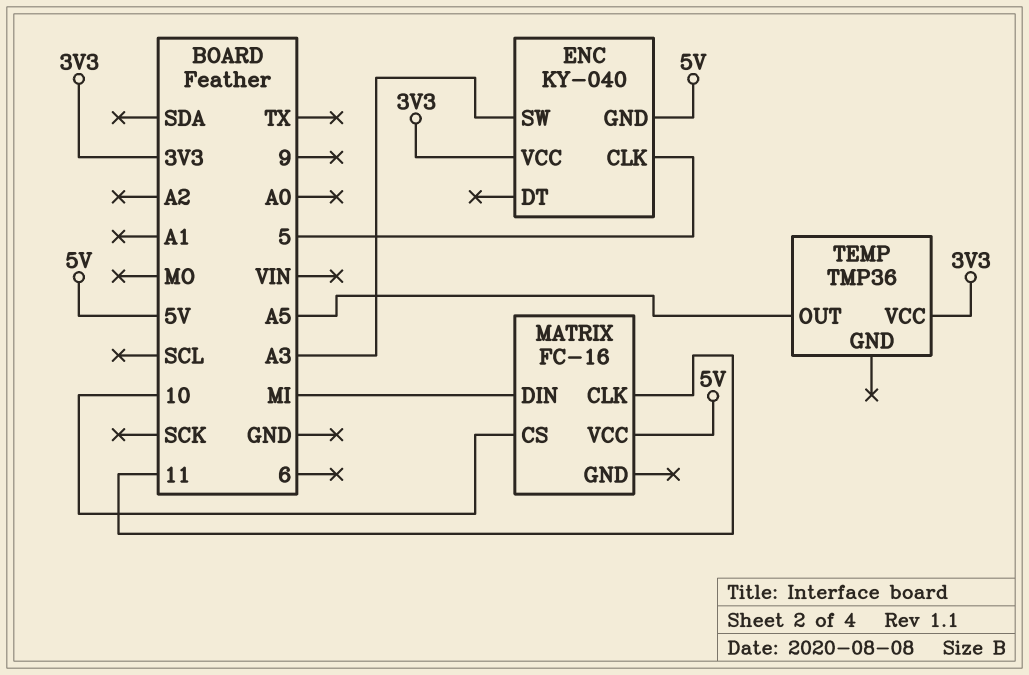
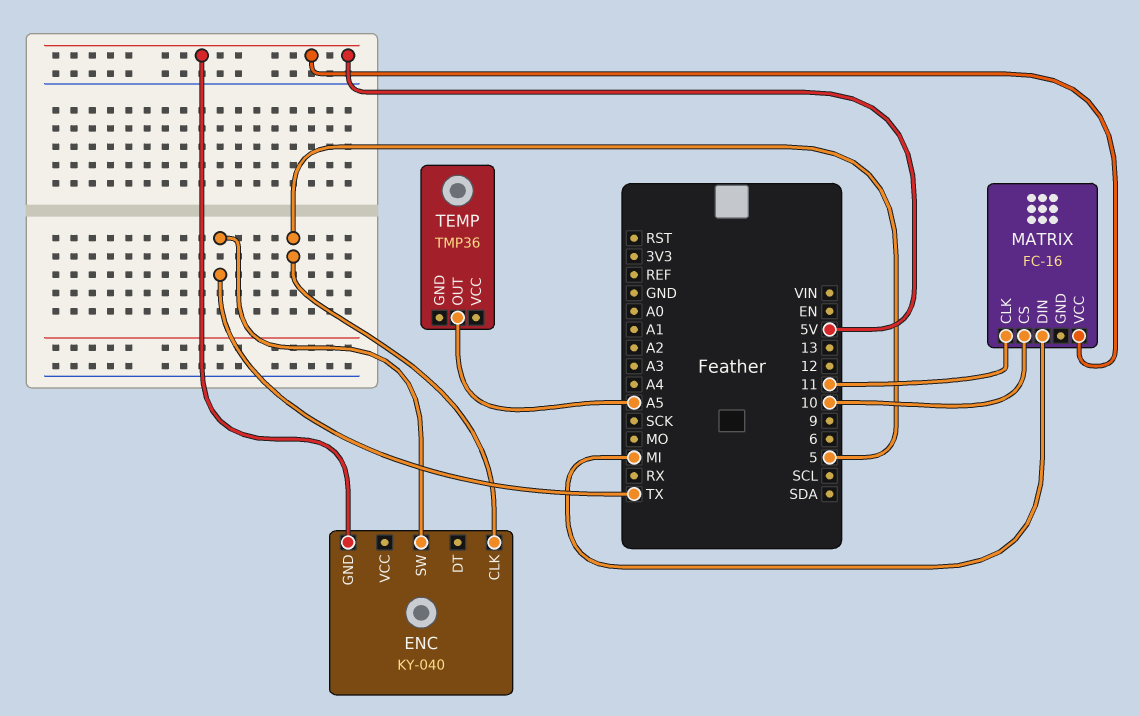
ENC pin SW: A3 -> TX
ENC pin VCC: 3V3 -> none
TEMP pin VCC: 3V3 -> none

